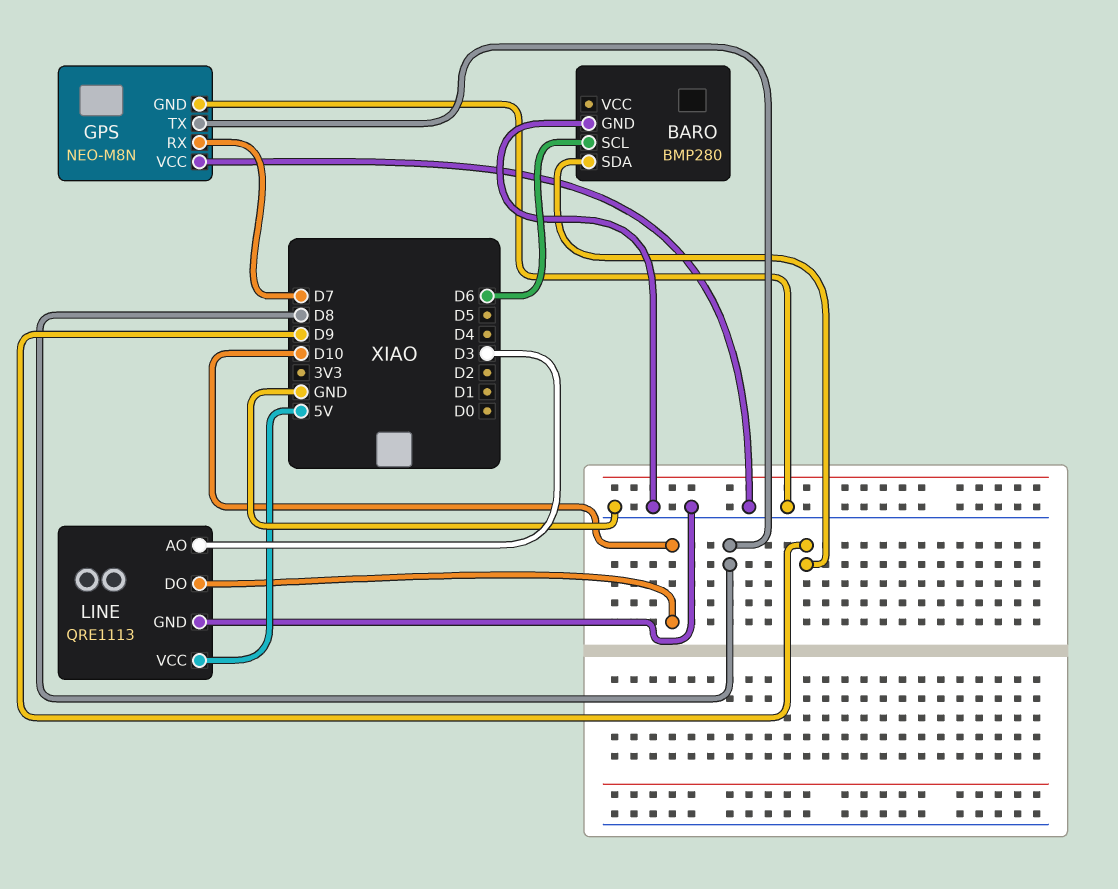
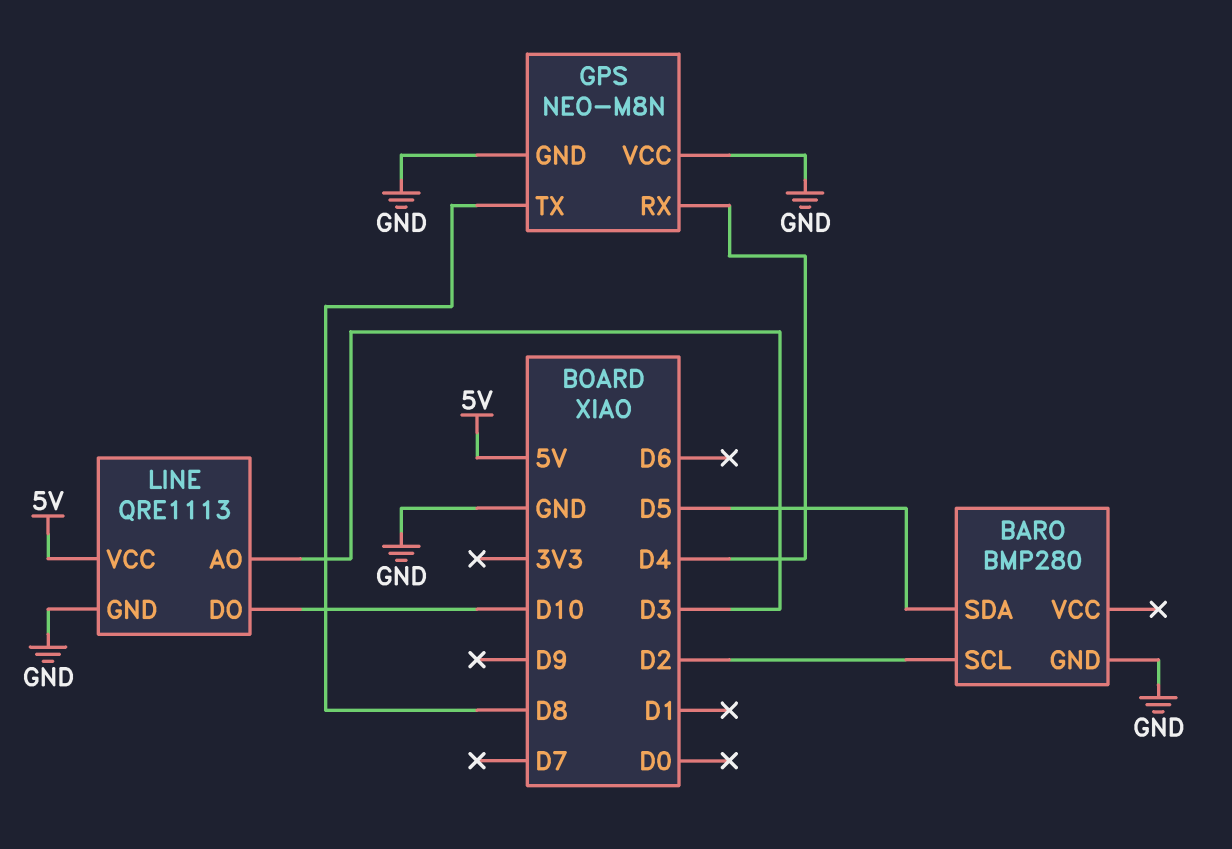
BARO pin SCL: D6 -> D2
BARO pin SDA: D9 -> D5
GPS pin RX: D7 -> D4

